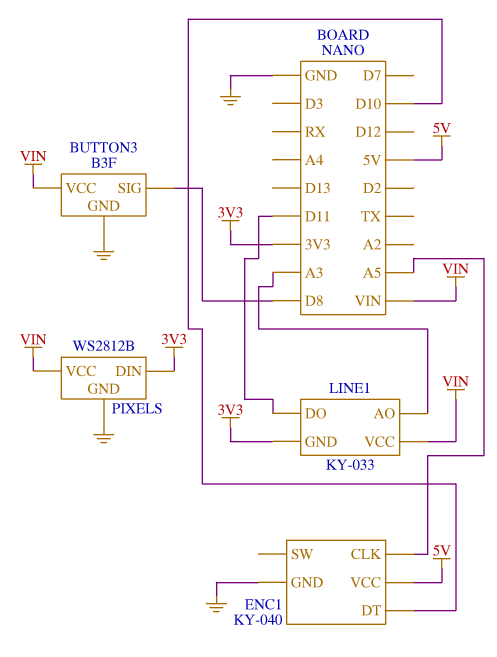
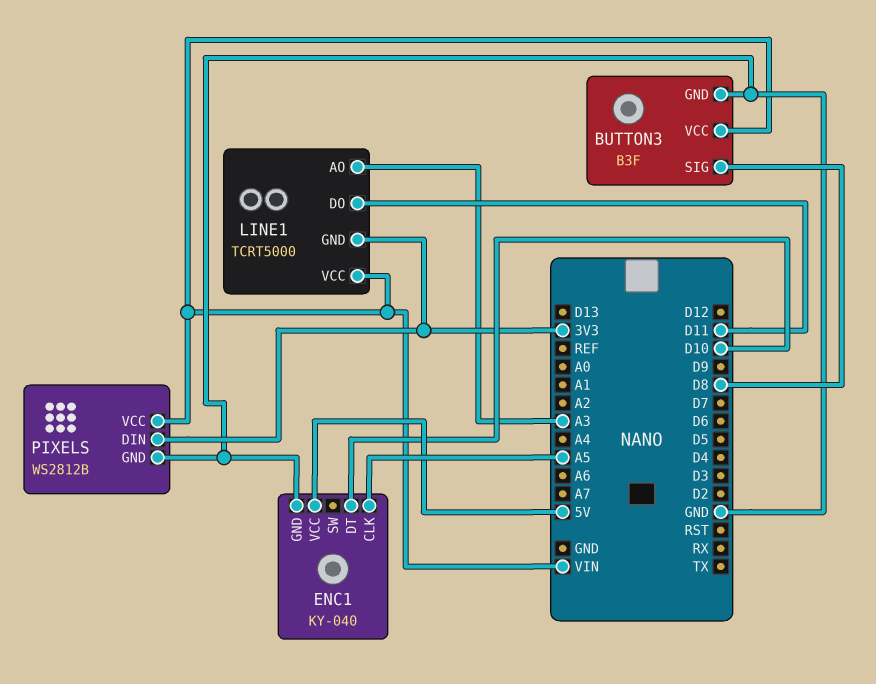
LINE1: KY-033 -> TCRT5000

